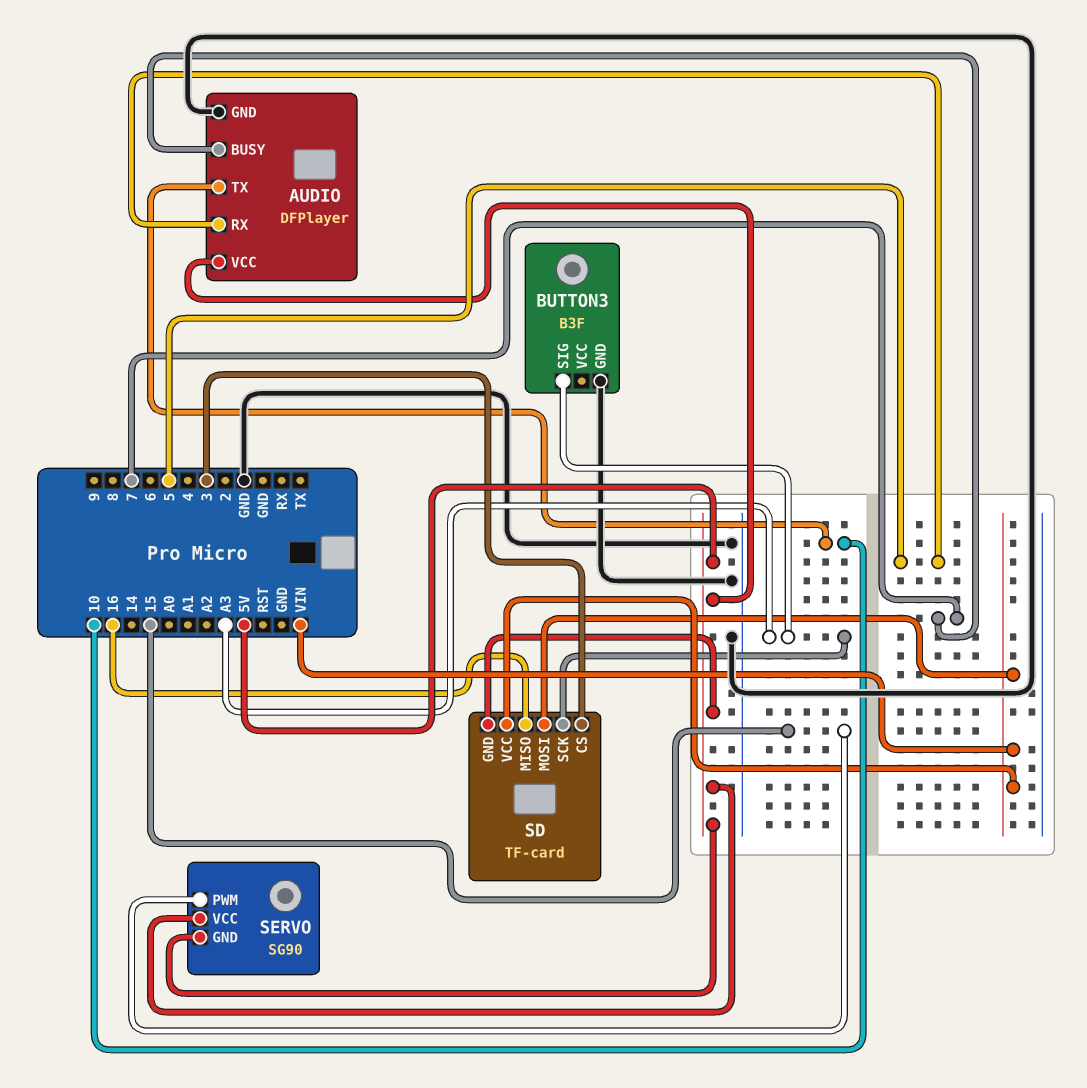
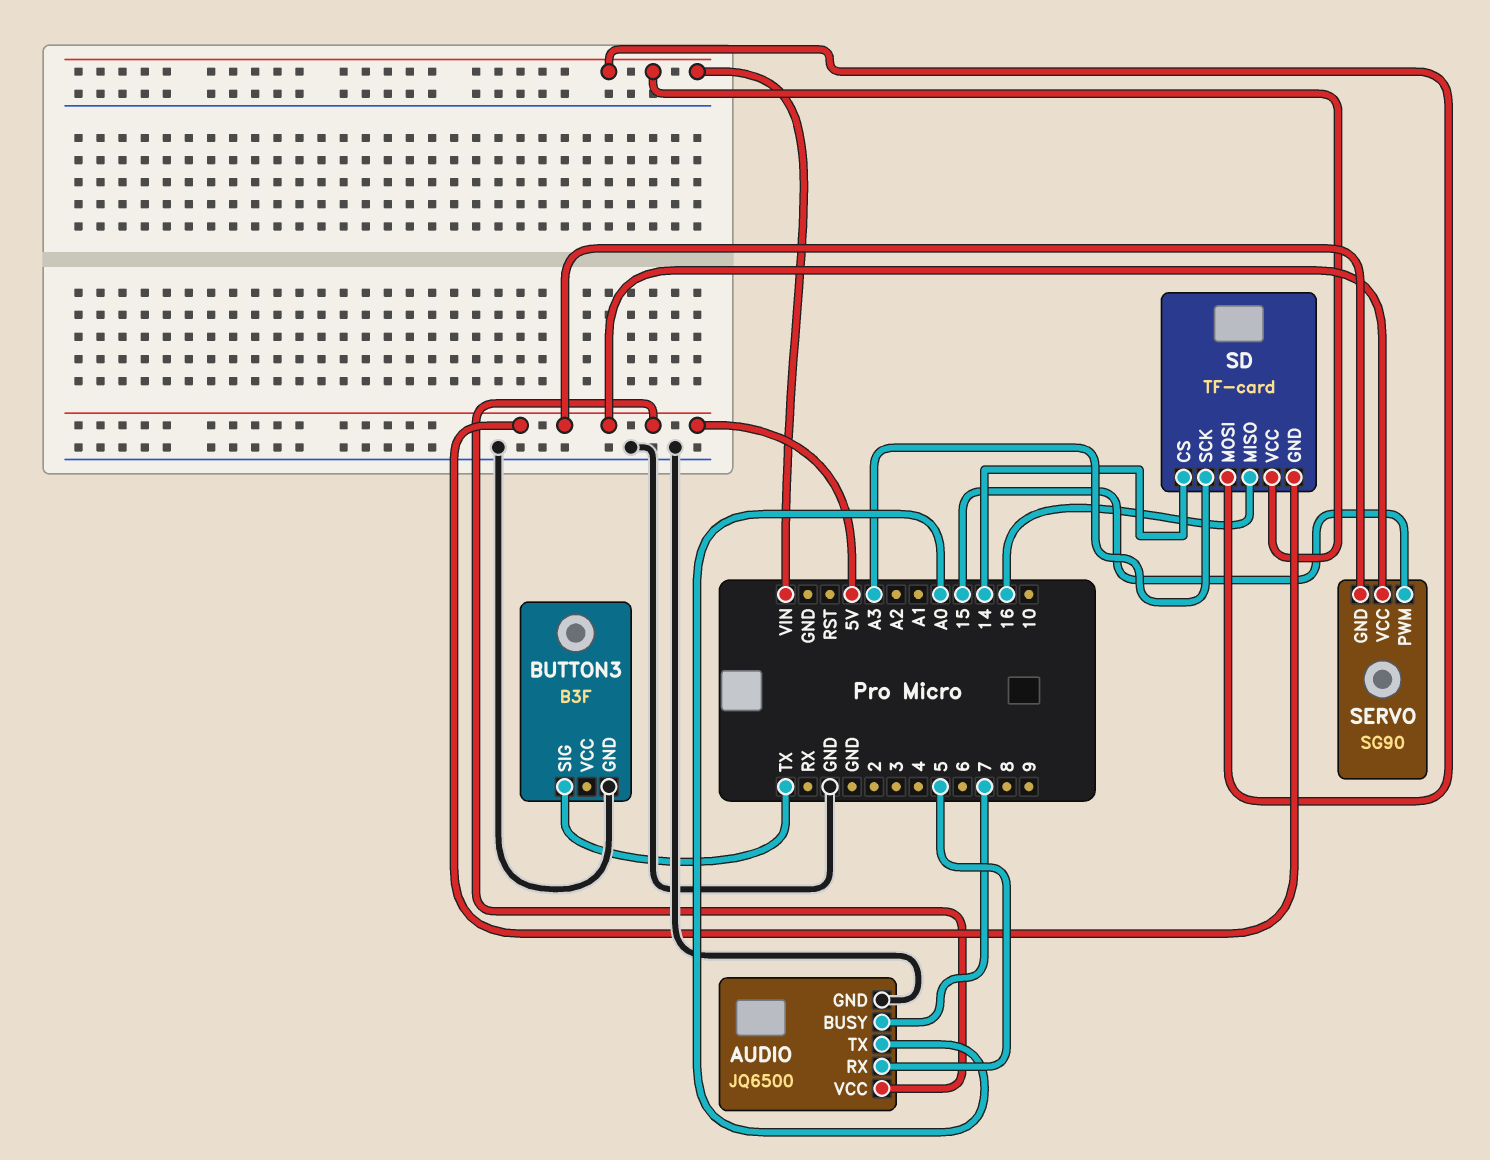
AUDIO: DFPlayer -> JQ6500
AUDIO pin TX: 10 -> A0
BUTTON3 pin SIG: A3 -> TX
SD pin CS: 3 -> 14

